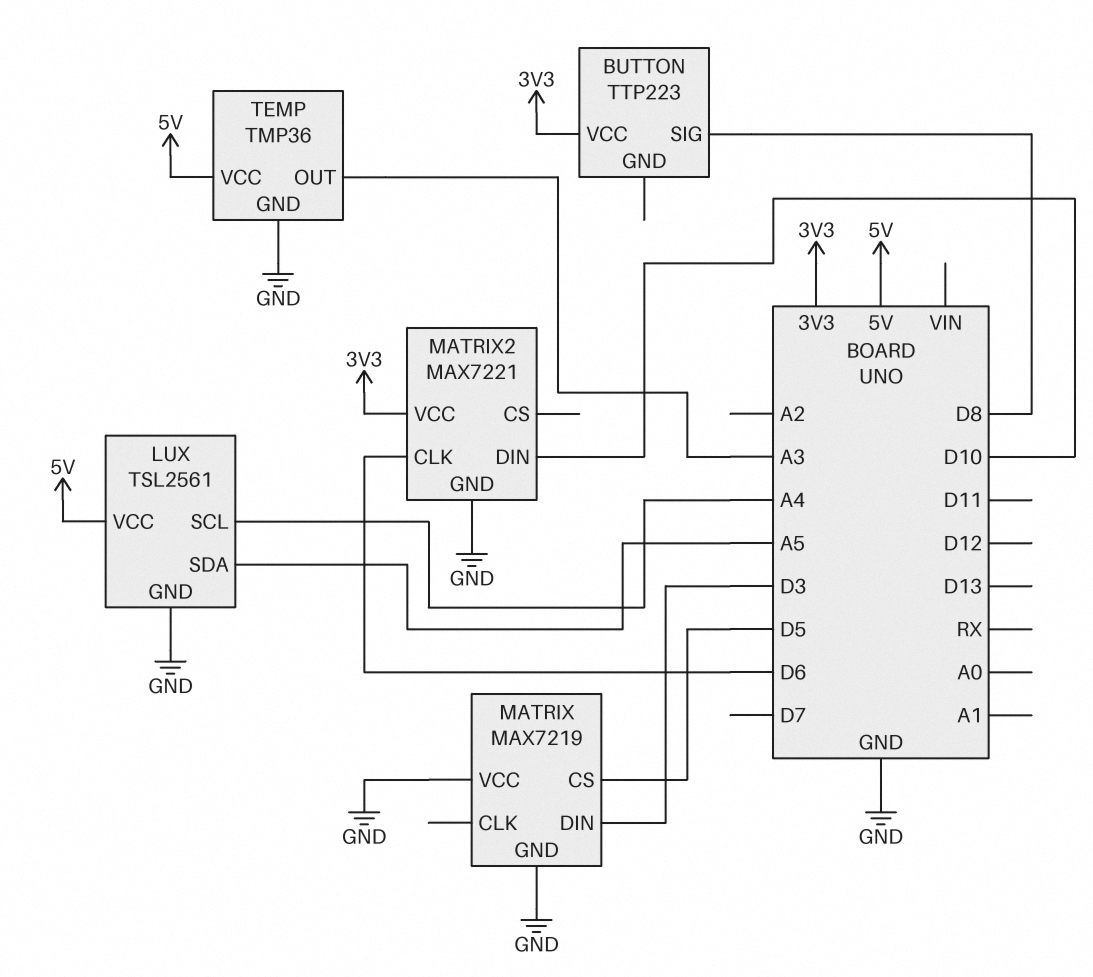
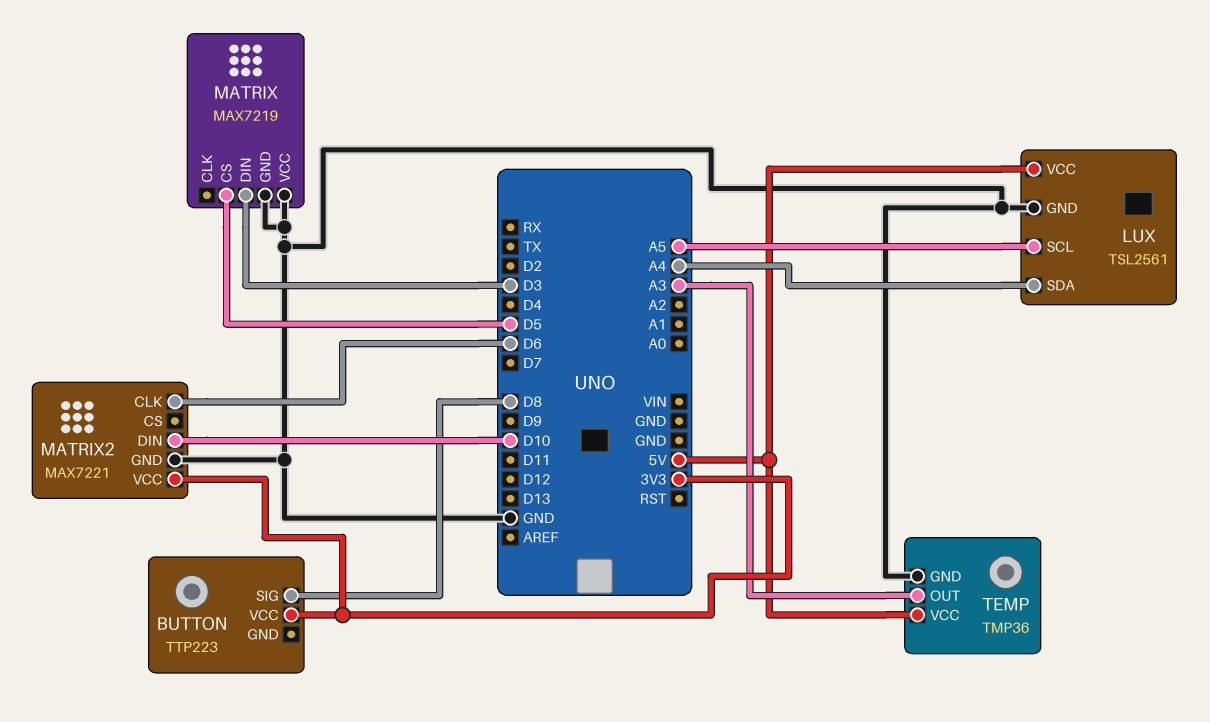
LUX pin SCL: A4 -> A5
LUX pin SDA: A5 -> A4

